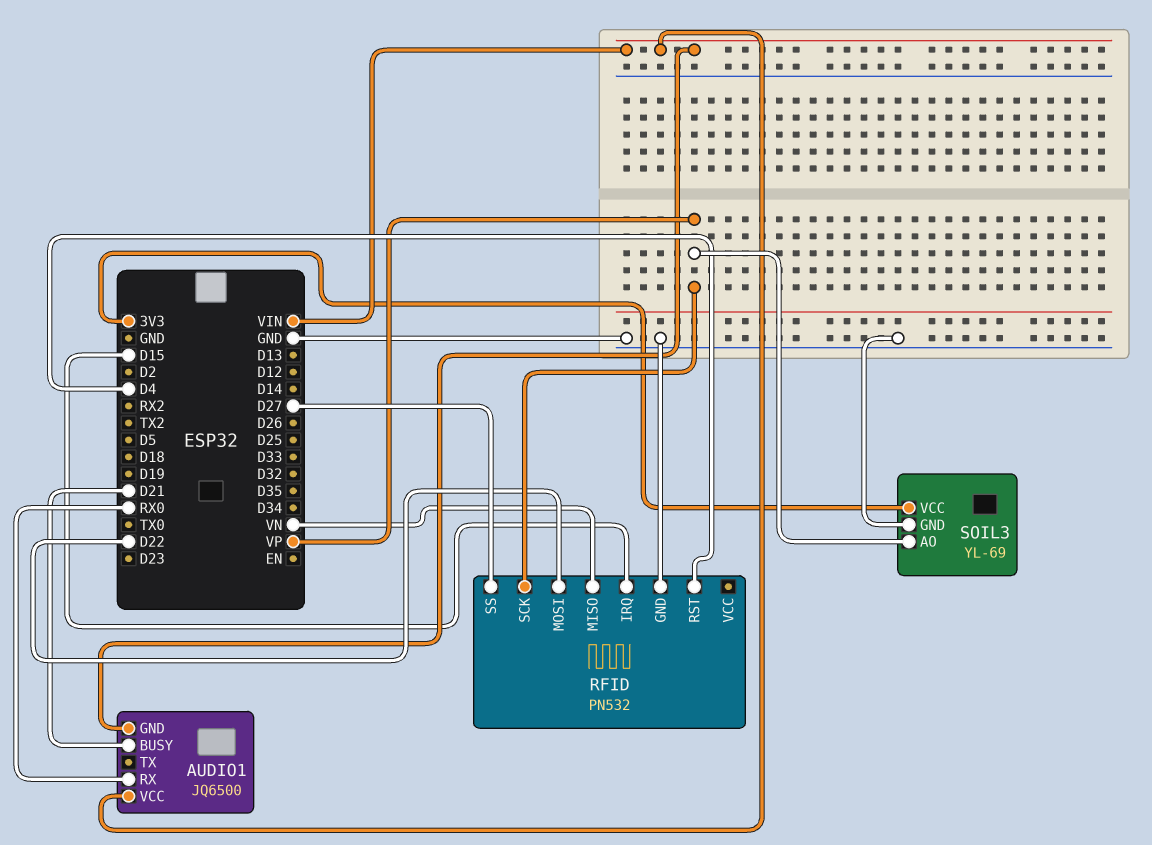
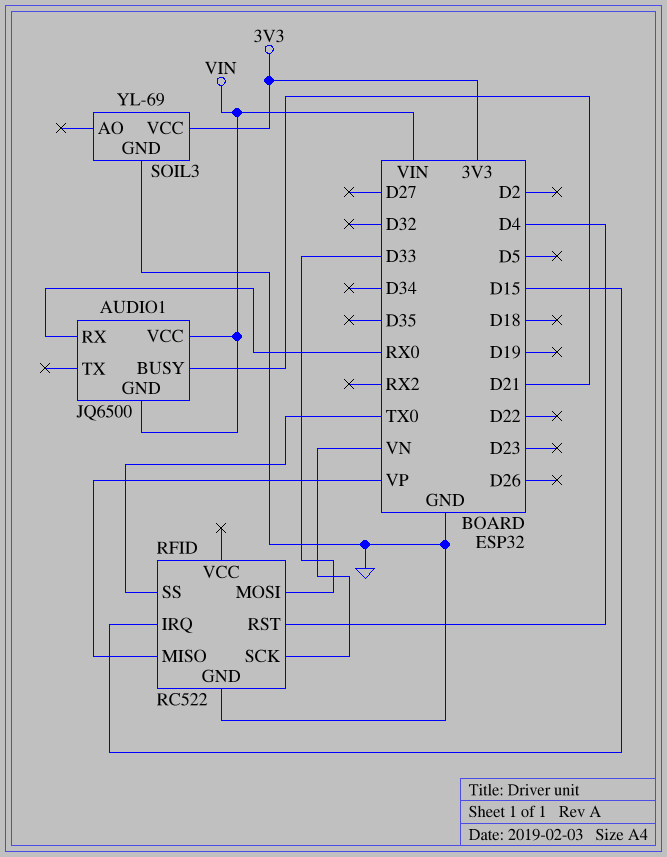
RFID: PN532 -> RC522
RFID pin MISO: VN -> VP
RFID pin MOSI: D22 -> D33
RFID pin SCK: VP -> VN
RFID pin SS: D27 -> TX0
SOIL3 pin AO: VP -> none

